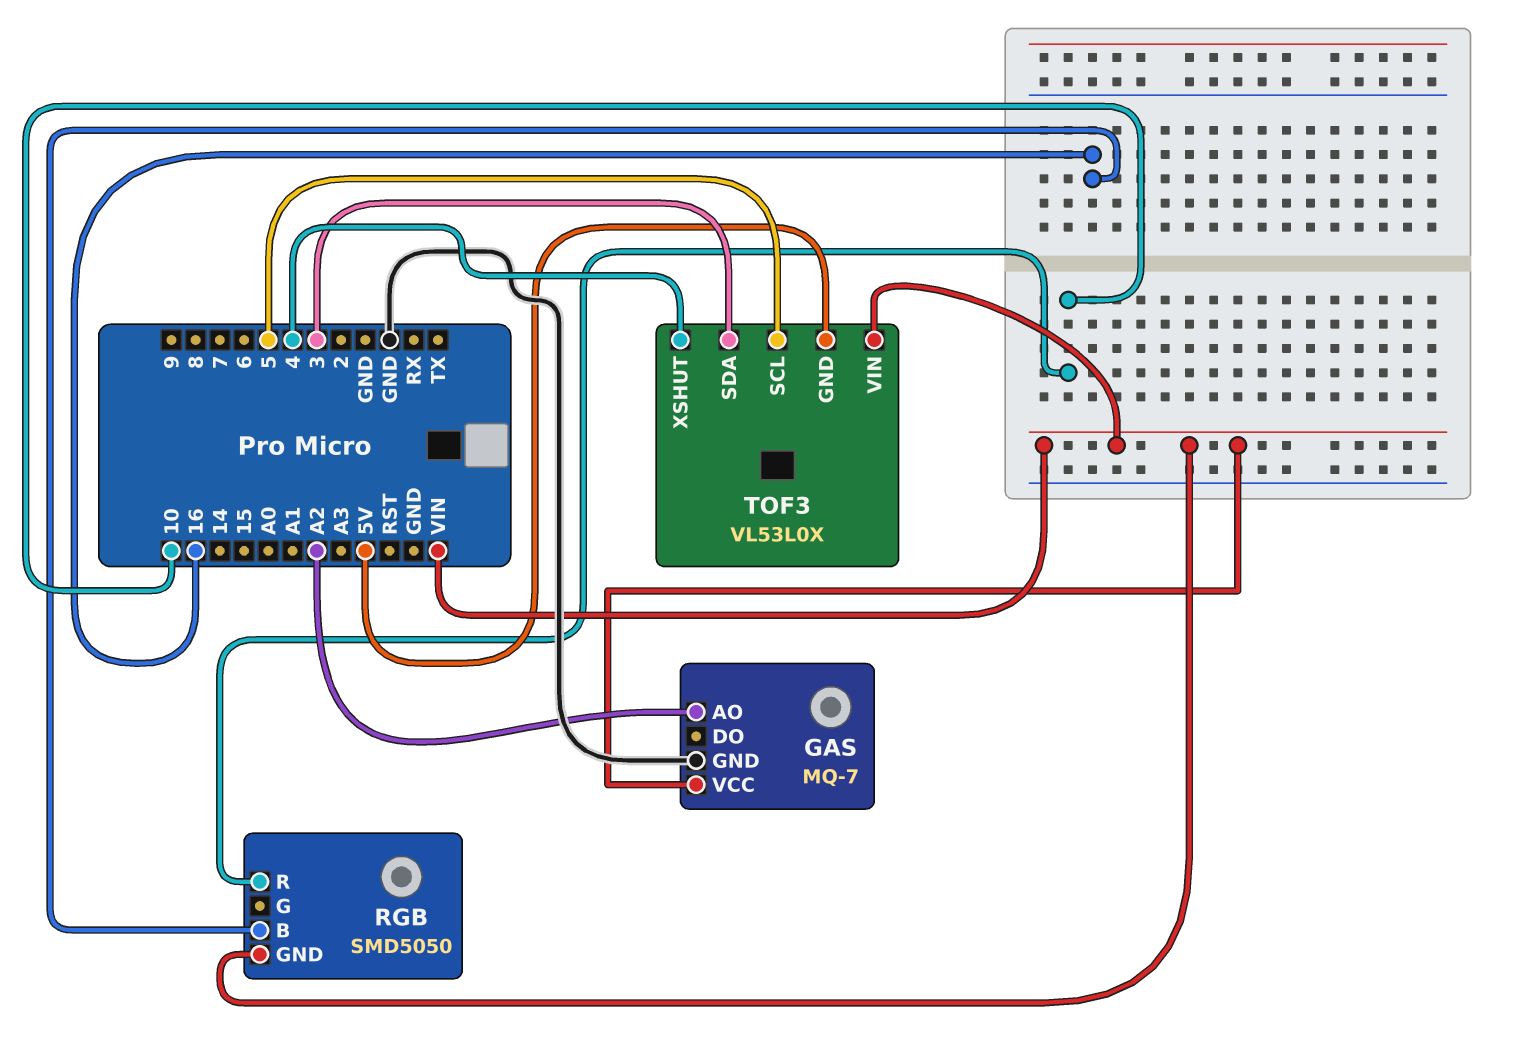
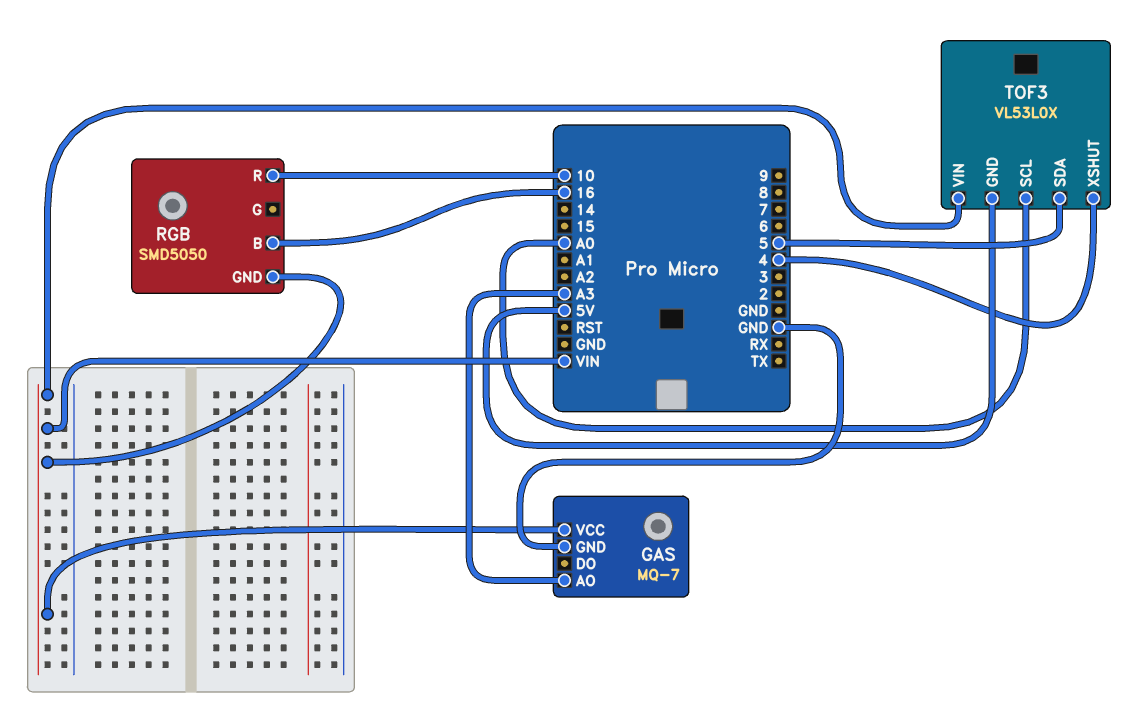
GAS pin AO: A2 -> A3
TOF3 pin SCL: 5 -> A0
TOF3 pin SDA: 3 -> 5

